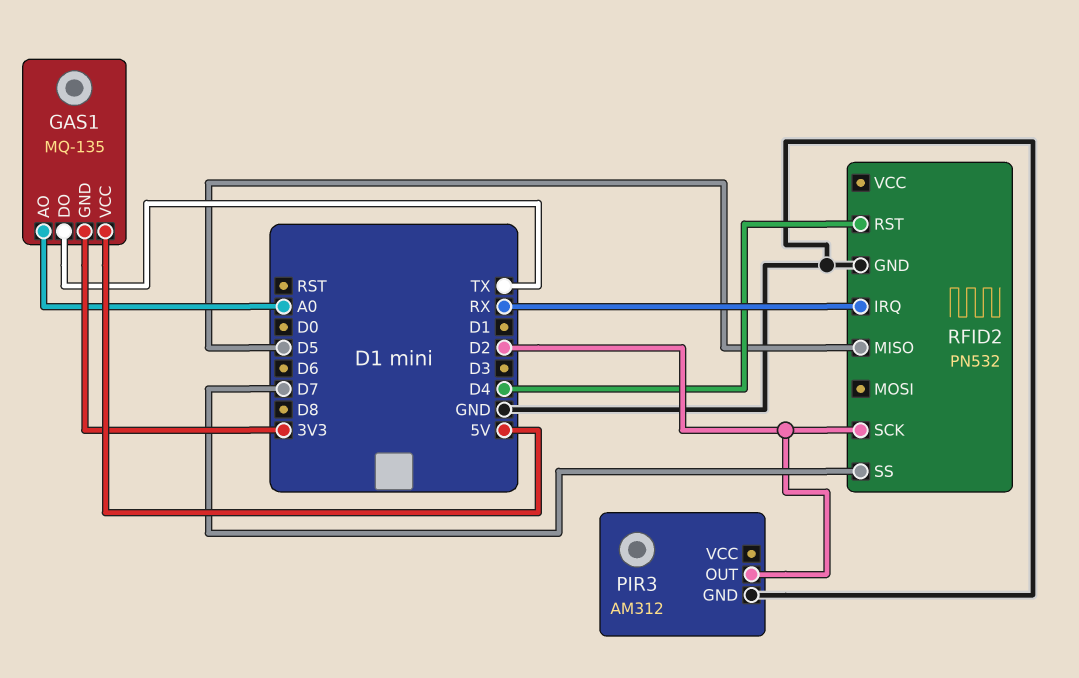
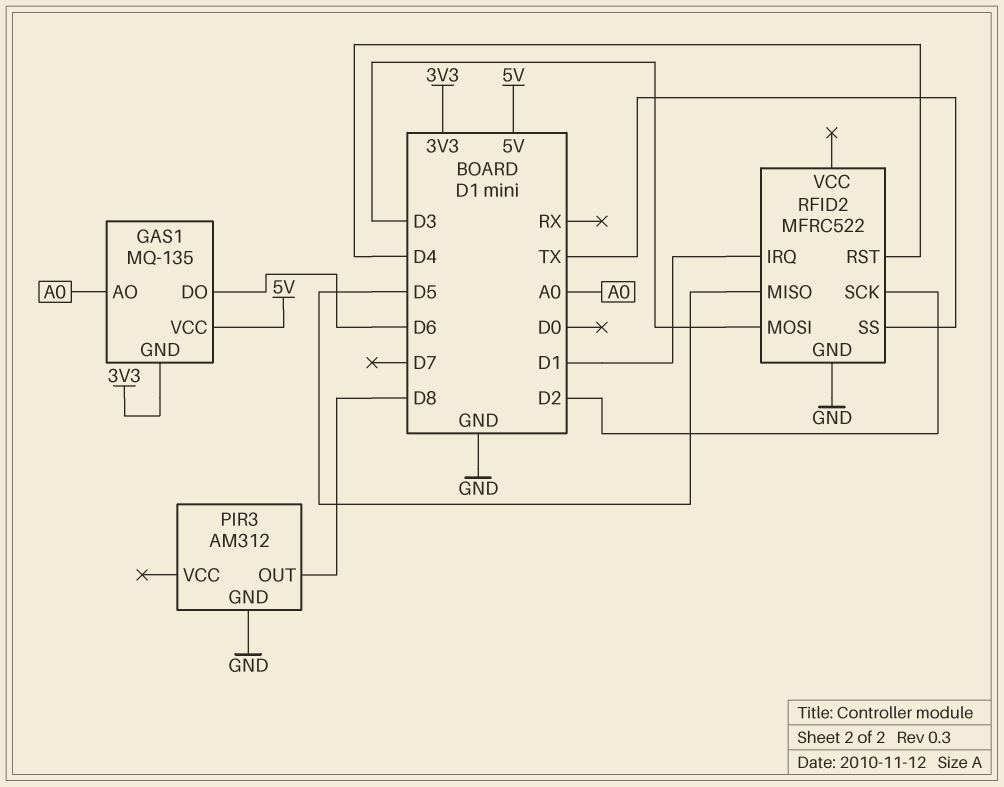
GAS1 pin DO: TX -> D6
PIR3 pin OUT: D2 -> D8
RFID2: PN532 -> MFRC522
RFID2 pin IRQ: RX -> D1
RFID2 pin MOSI: none -> D3
RFID2 pin SS: D7 -> TX

